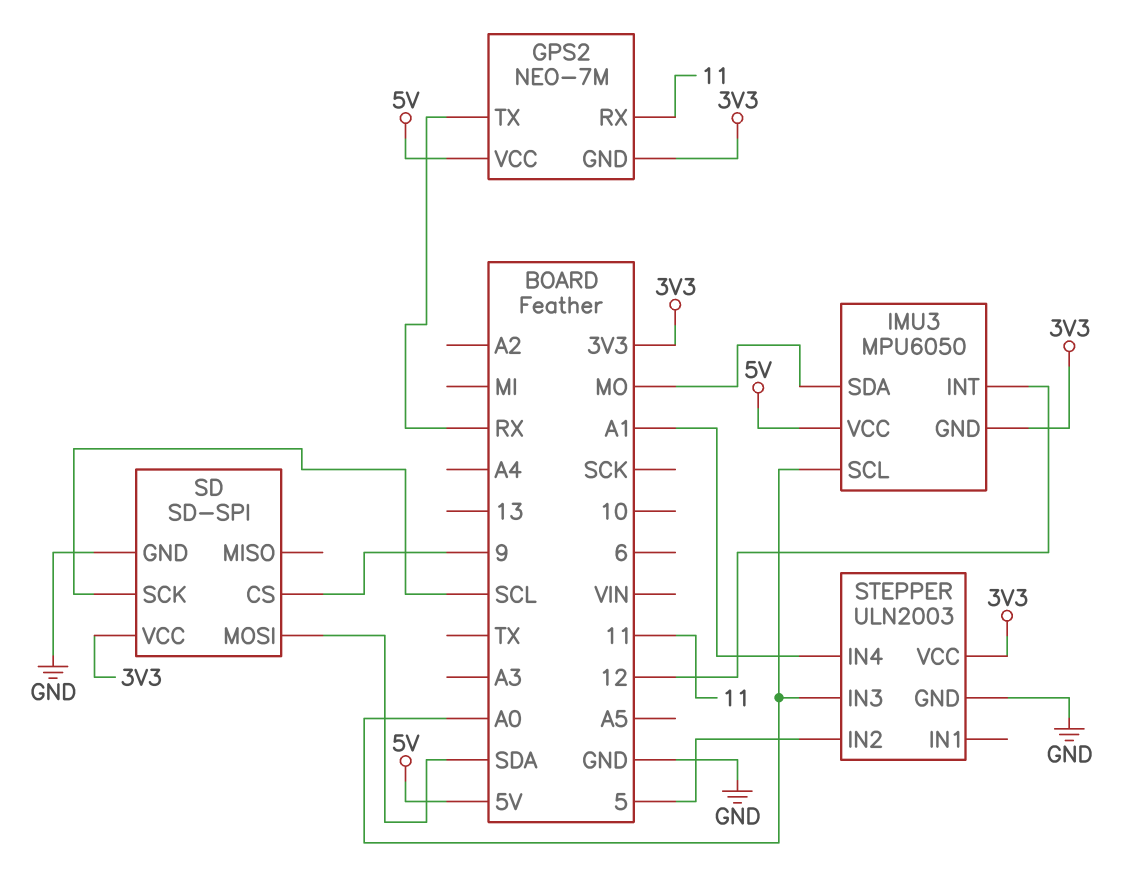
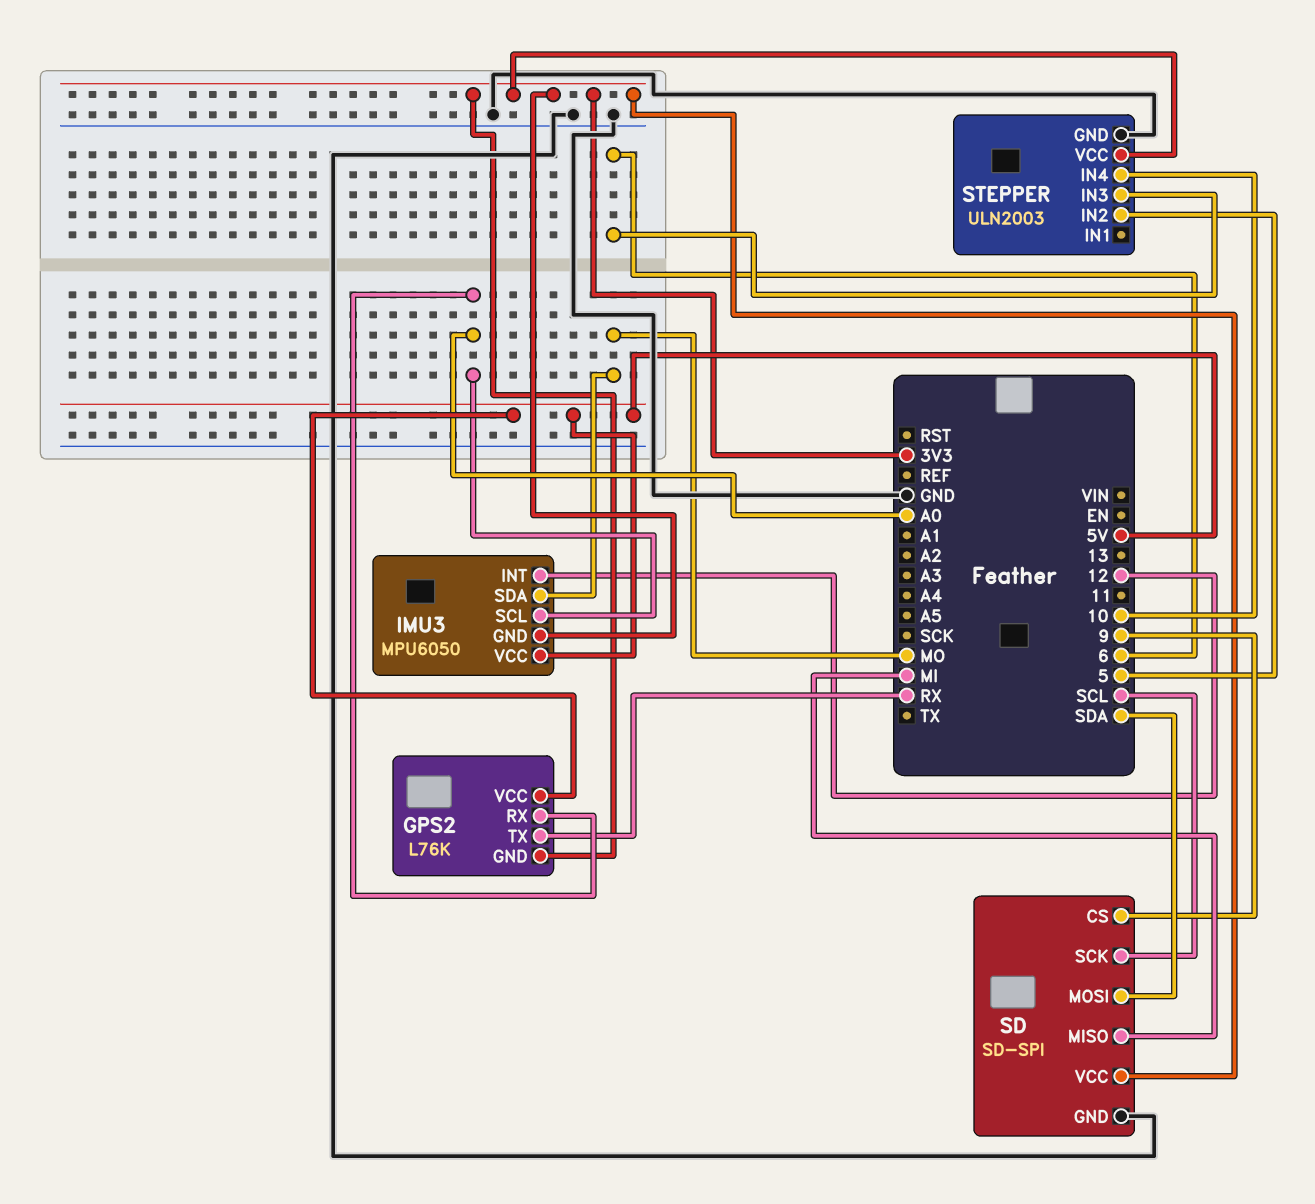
GPS2: NEO-7M -> L76K
GPS2 pin RX: 11 -> A0
SD pin MISO: none -> MI
STEPPER pin IN3: A0 -> 6
STEPPER pin IN4: A1 -> 10

